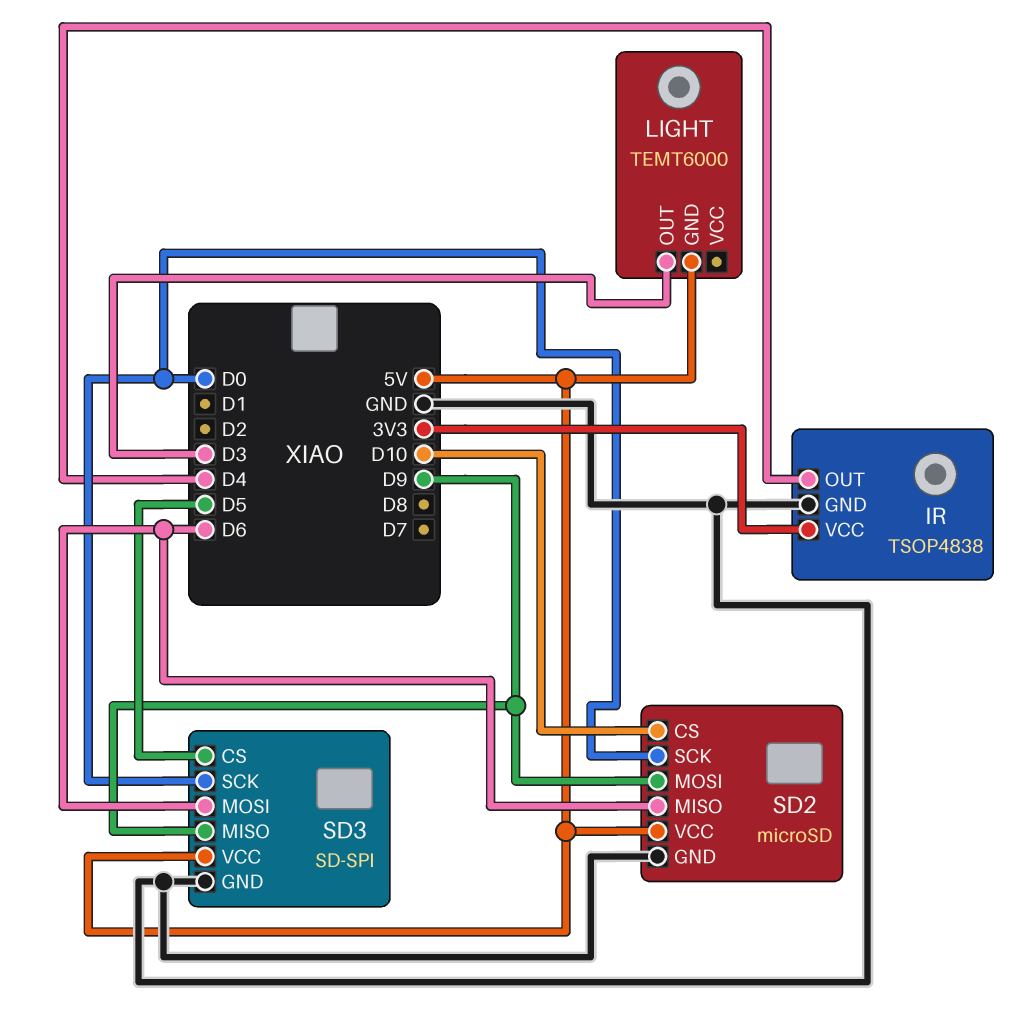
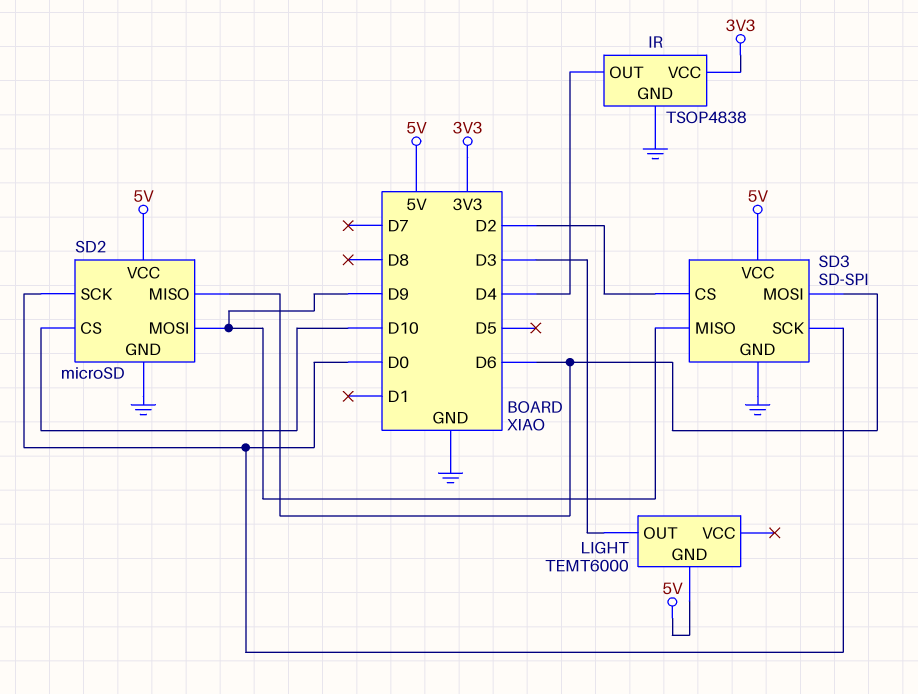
SD3 pin CS: D5 -> D2

